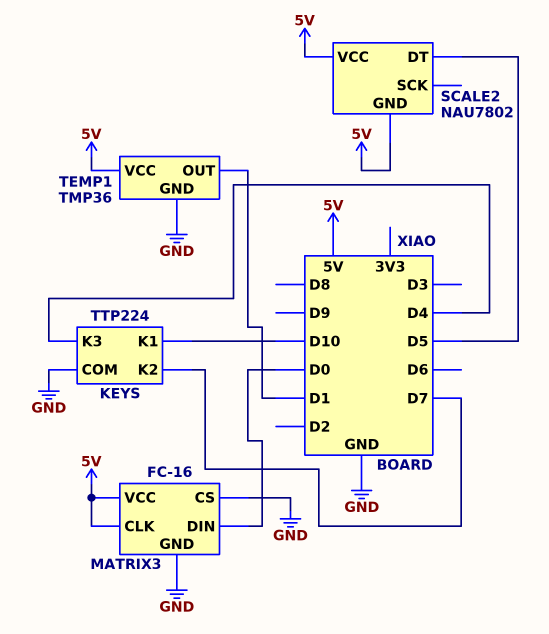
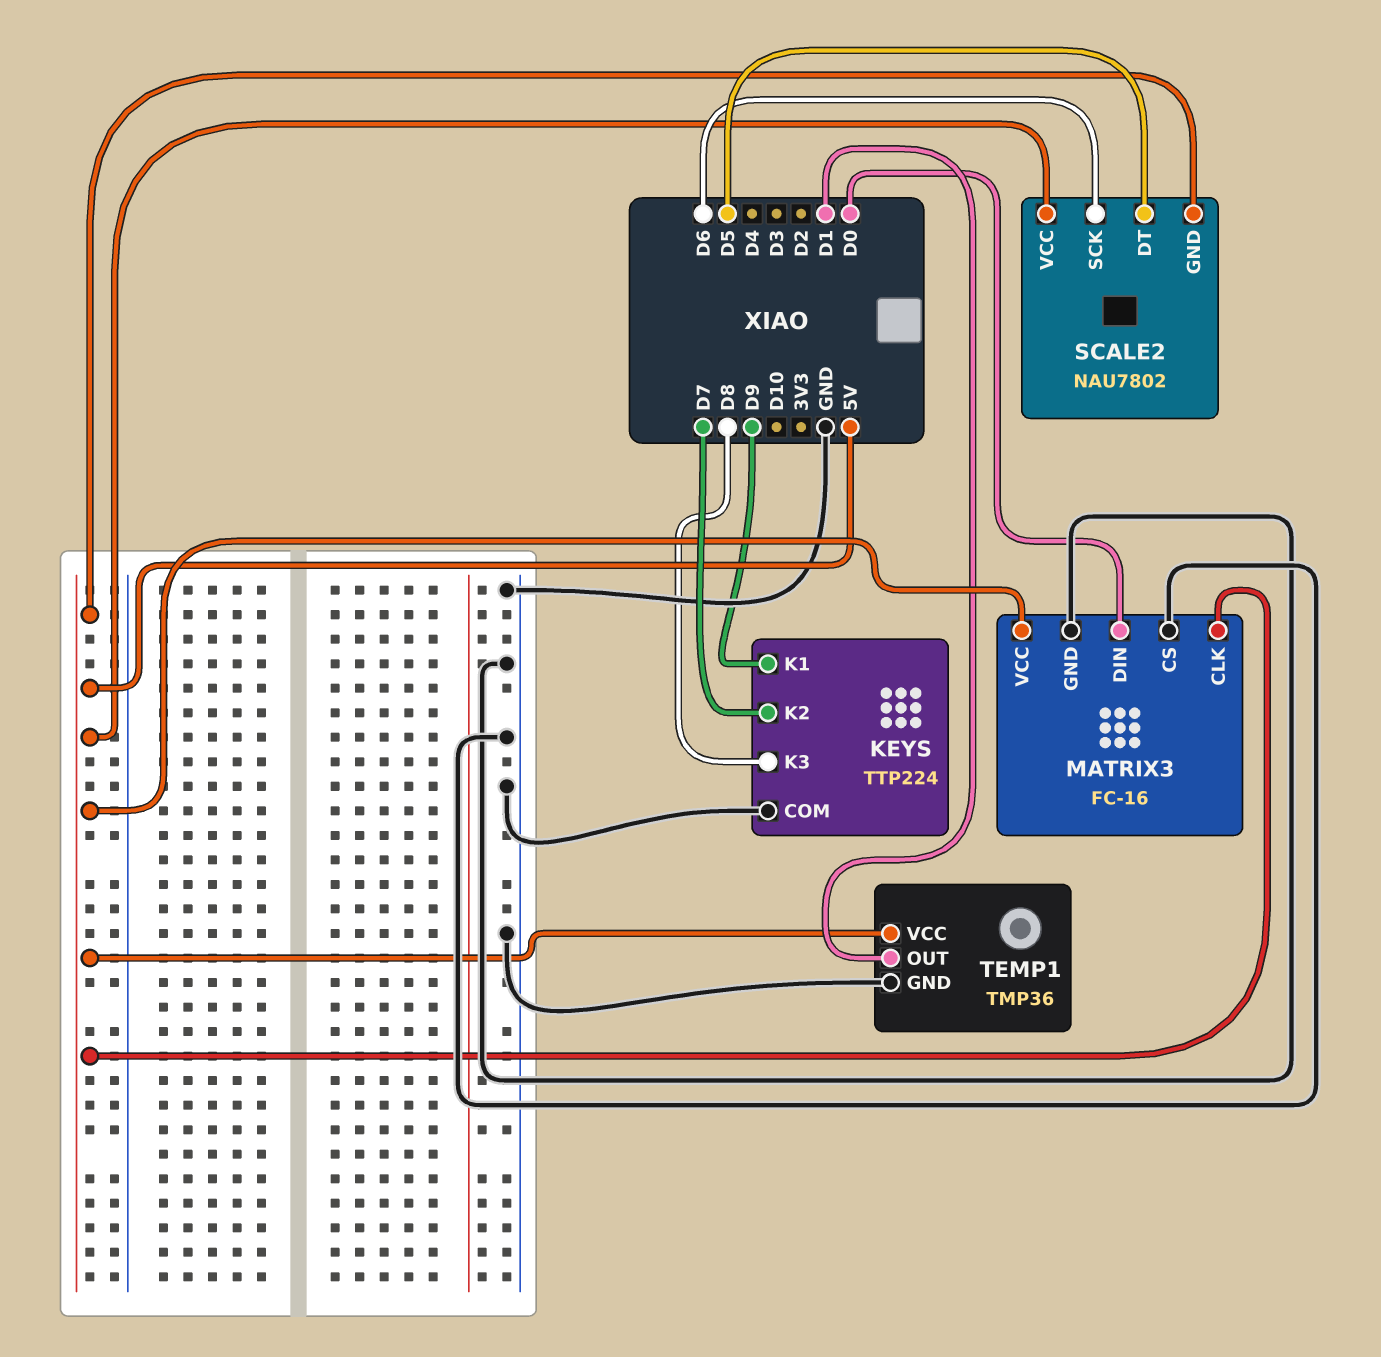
KEYS pin K1: D10 -> D9
KEYS pin K3: D4 -> D8
SCALE2 pin SCK: none -> D6

